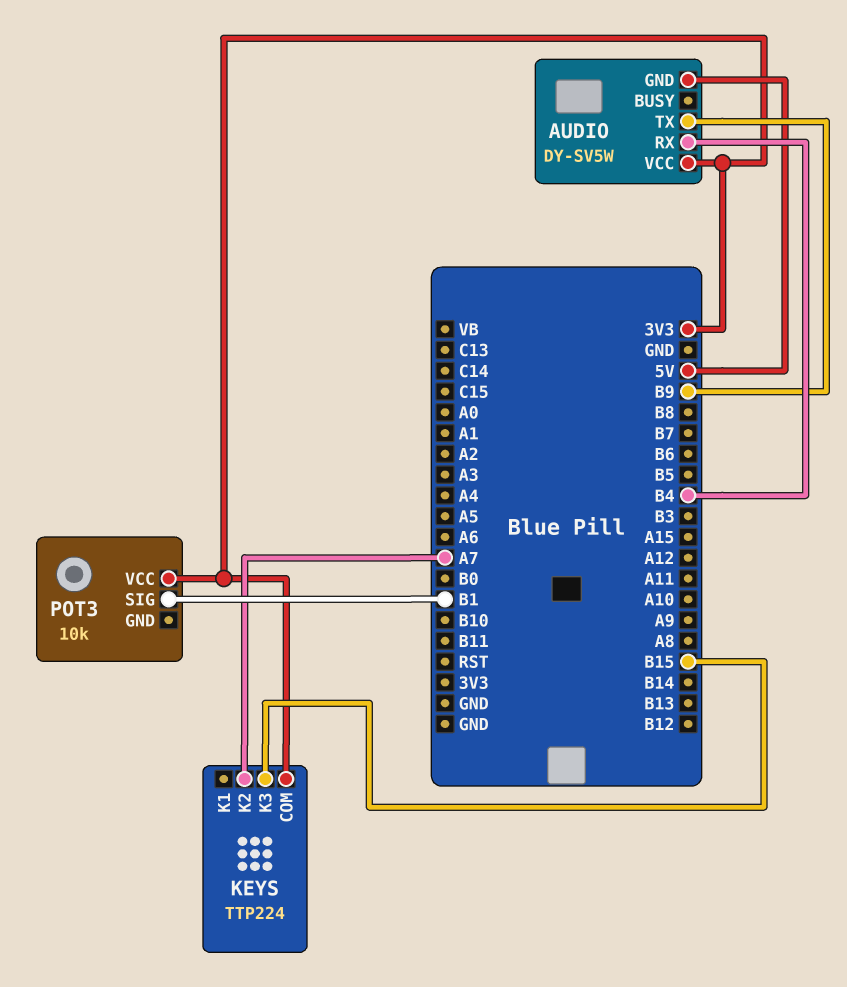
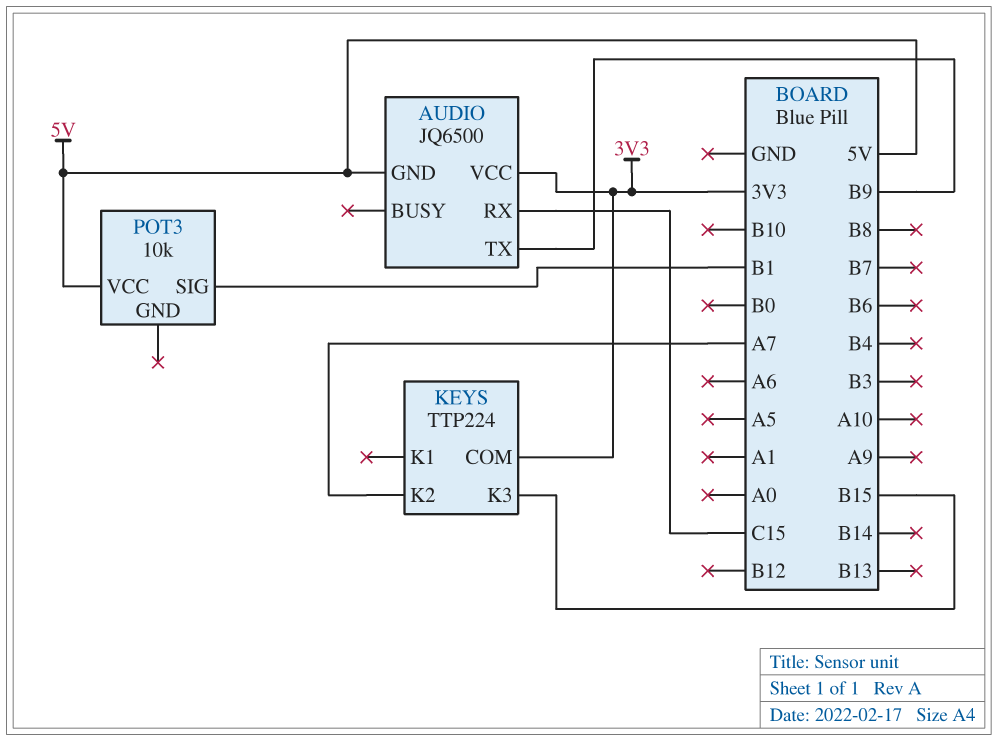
AUDIO: DY-SV5W -> JQ6500
AUDIO pin RX: B4 -> C15
POT3 pin VCC: 3V3 -> 5V

